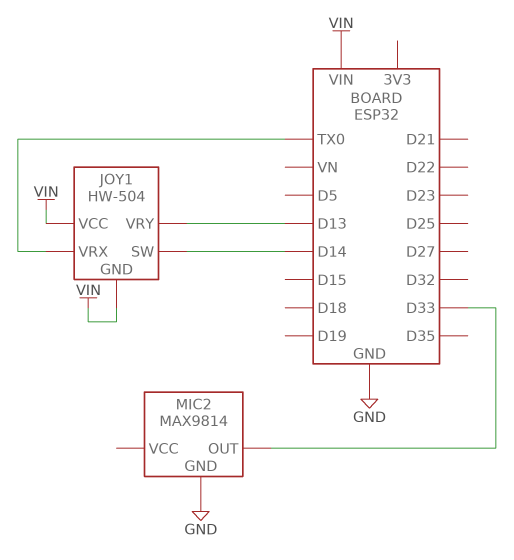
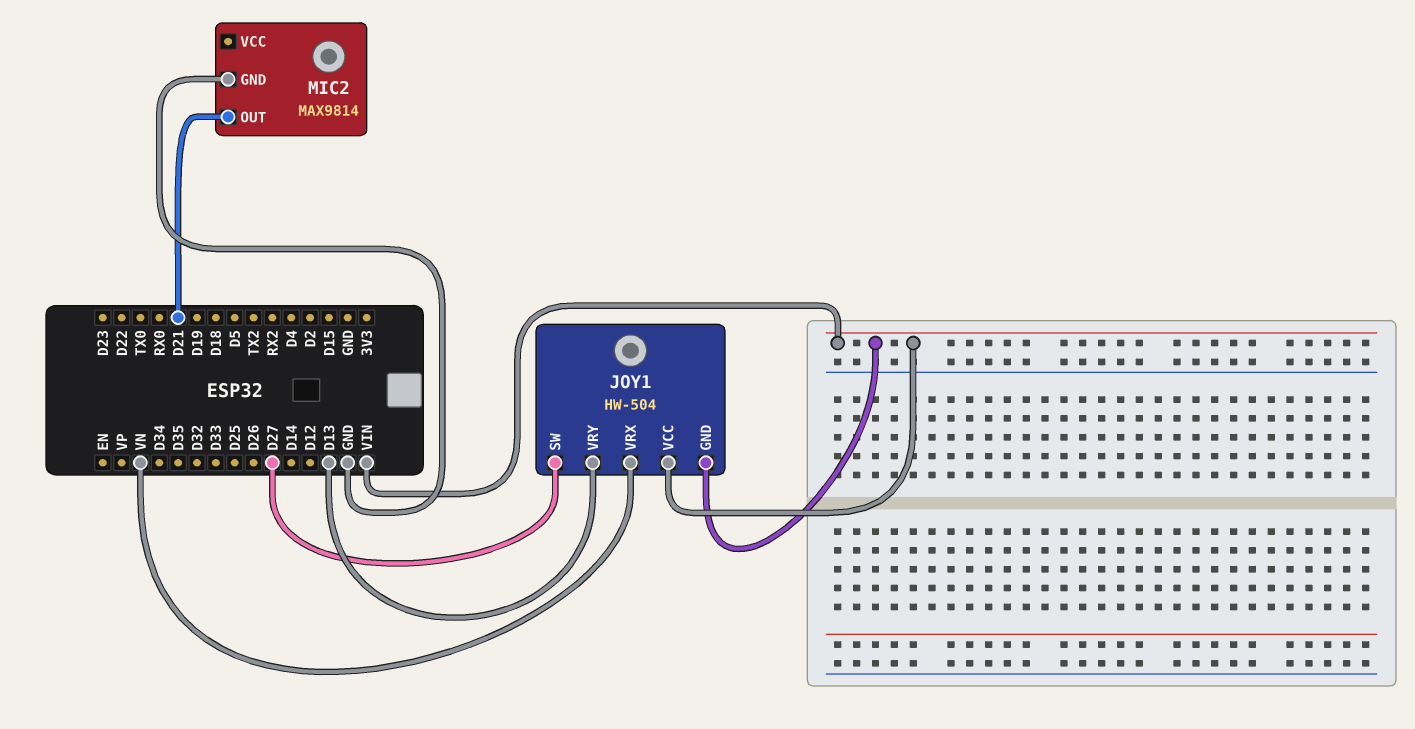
JOY1 pin SW: D14 -> D27
JOY1 pin VRX: TX0 -> VN
MIC2 pin OUT: D33 -> D21

